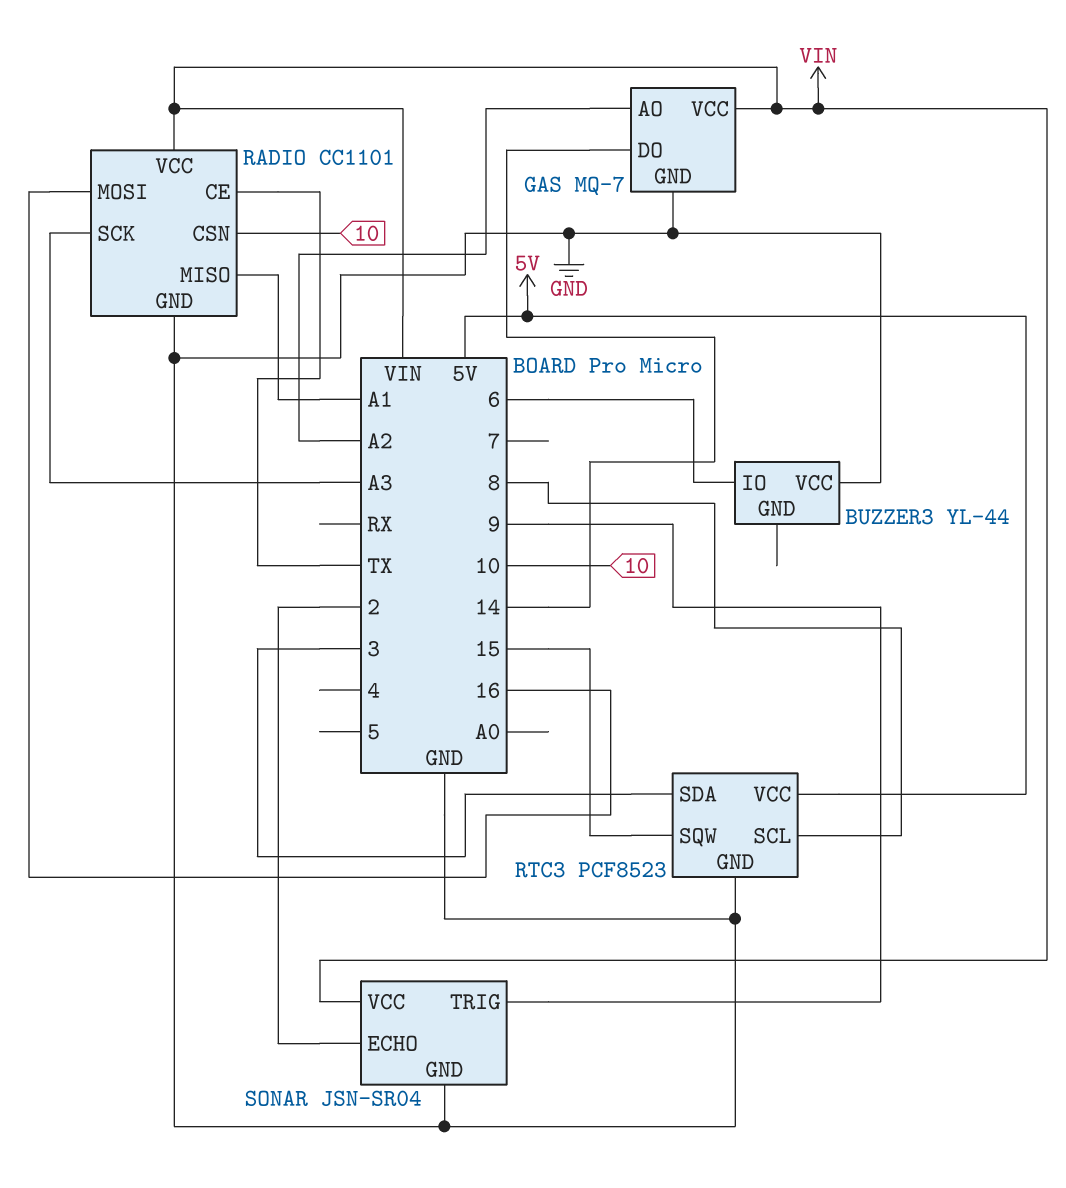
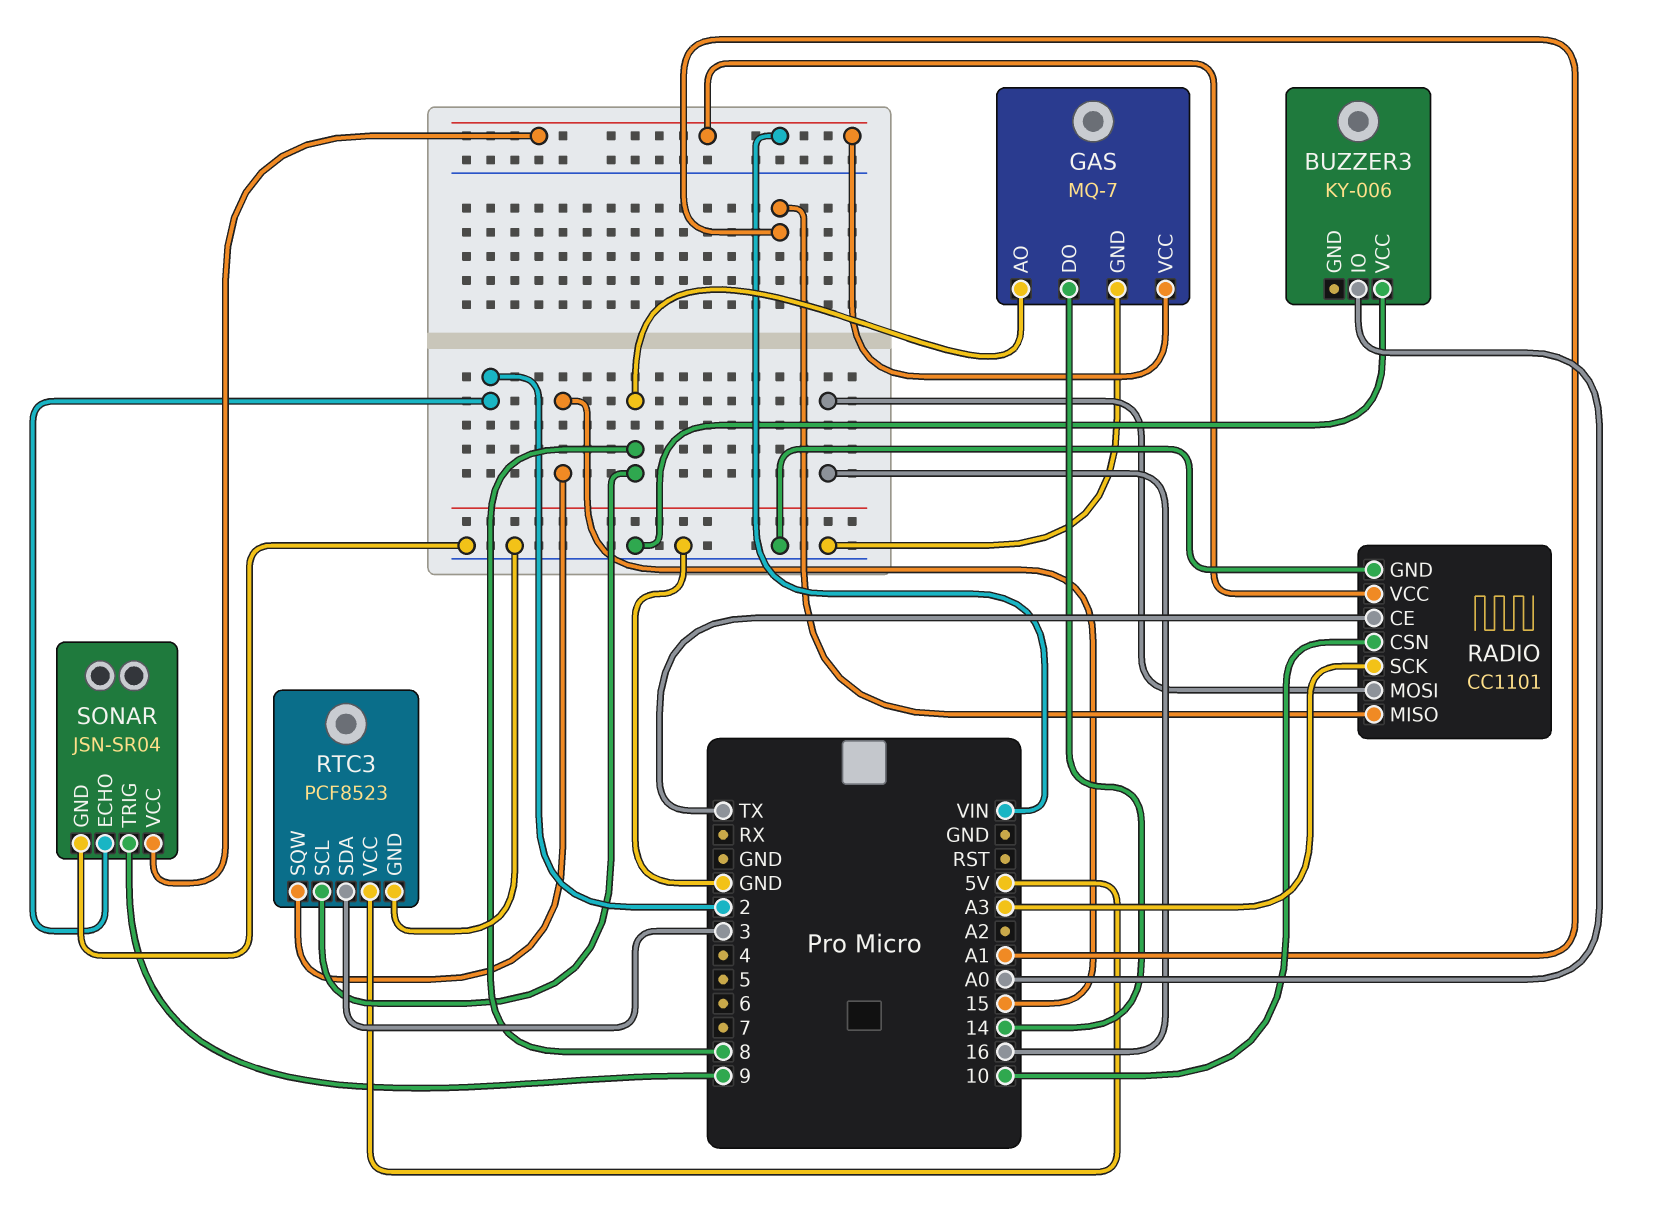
BUZZER3: YL-44 -> KY-006
BUZZER3 pin IO: 6 -> A0
GAS pin AO: A2 -> 8

